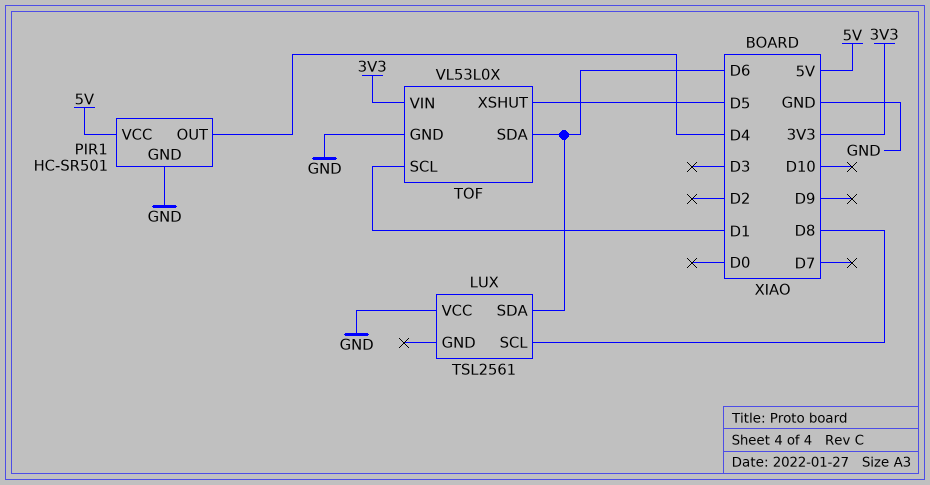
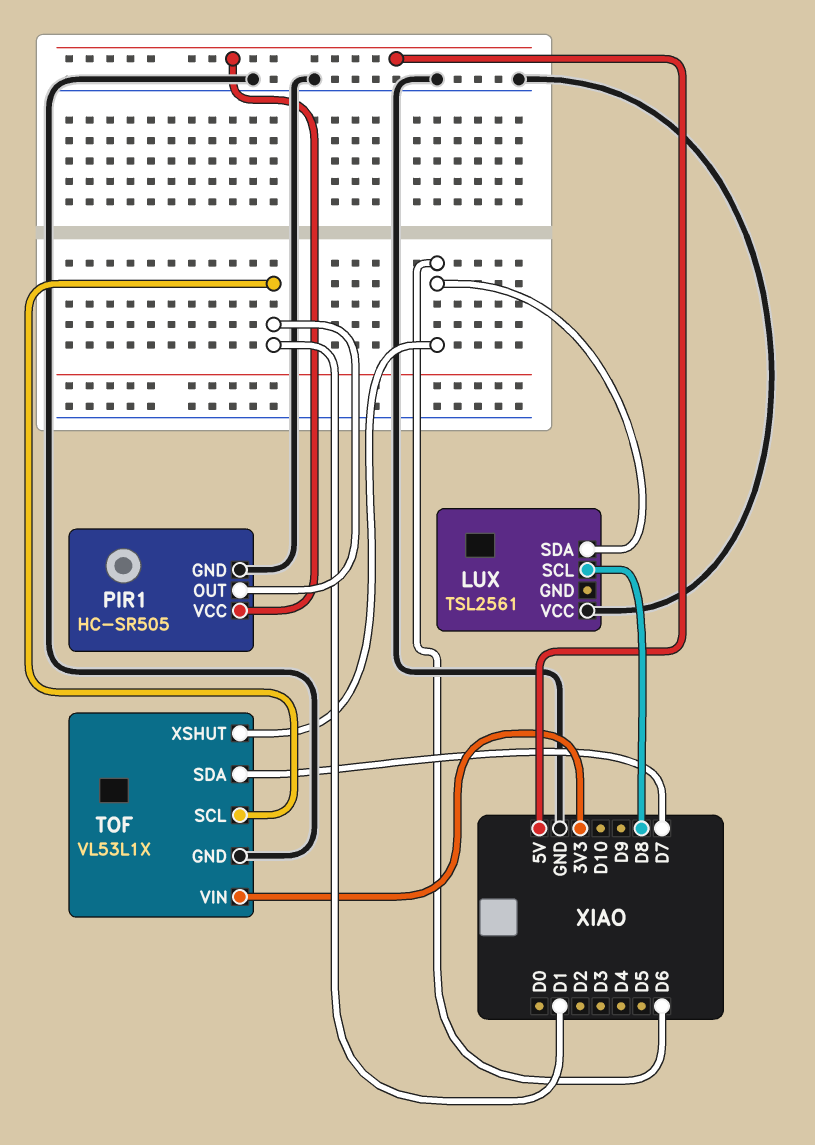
PIR1: HC-SR501 -> HC-SR505
PIR1 pin OUT: D4 -> D1
TOF: VL53L0X -> VL53L1X
TOF pin SDA: D6 -> D7
TOF pin XSHUT: D5 -> D6

